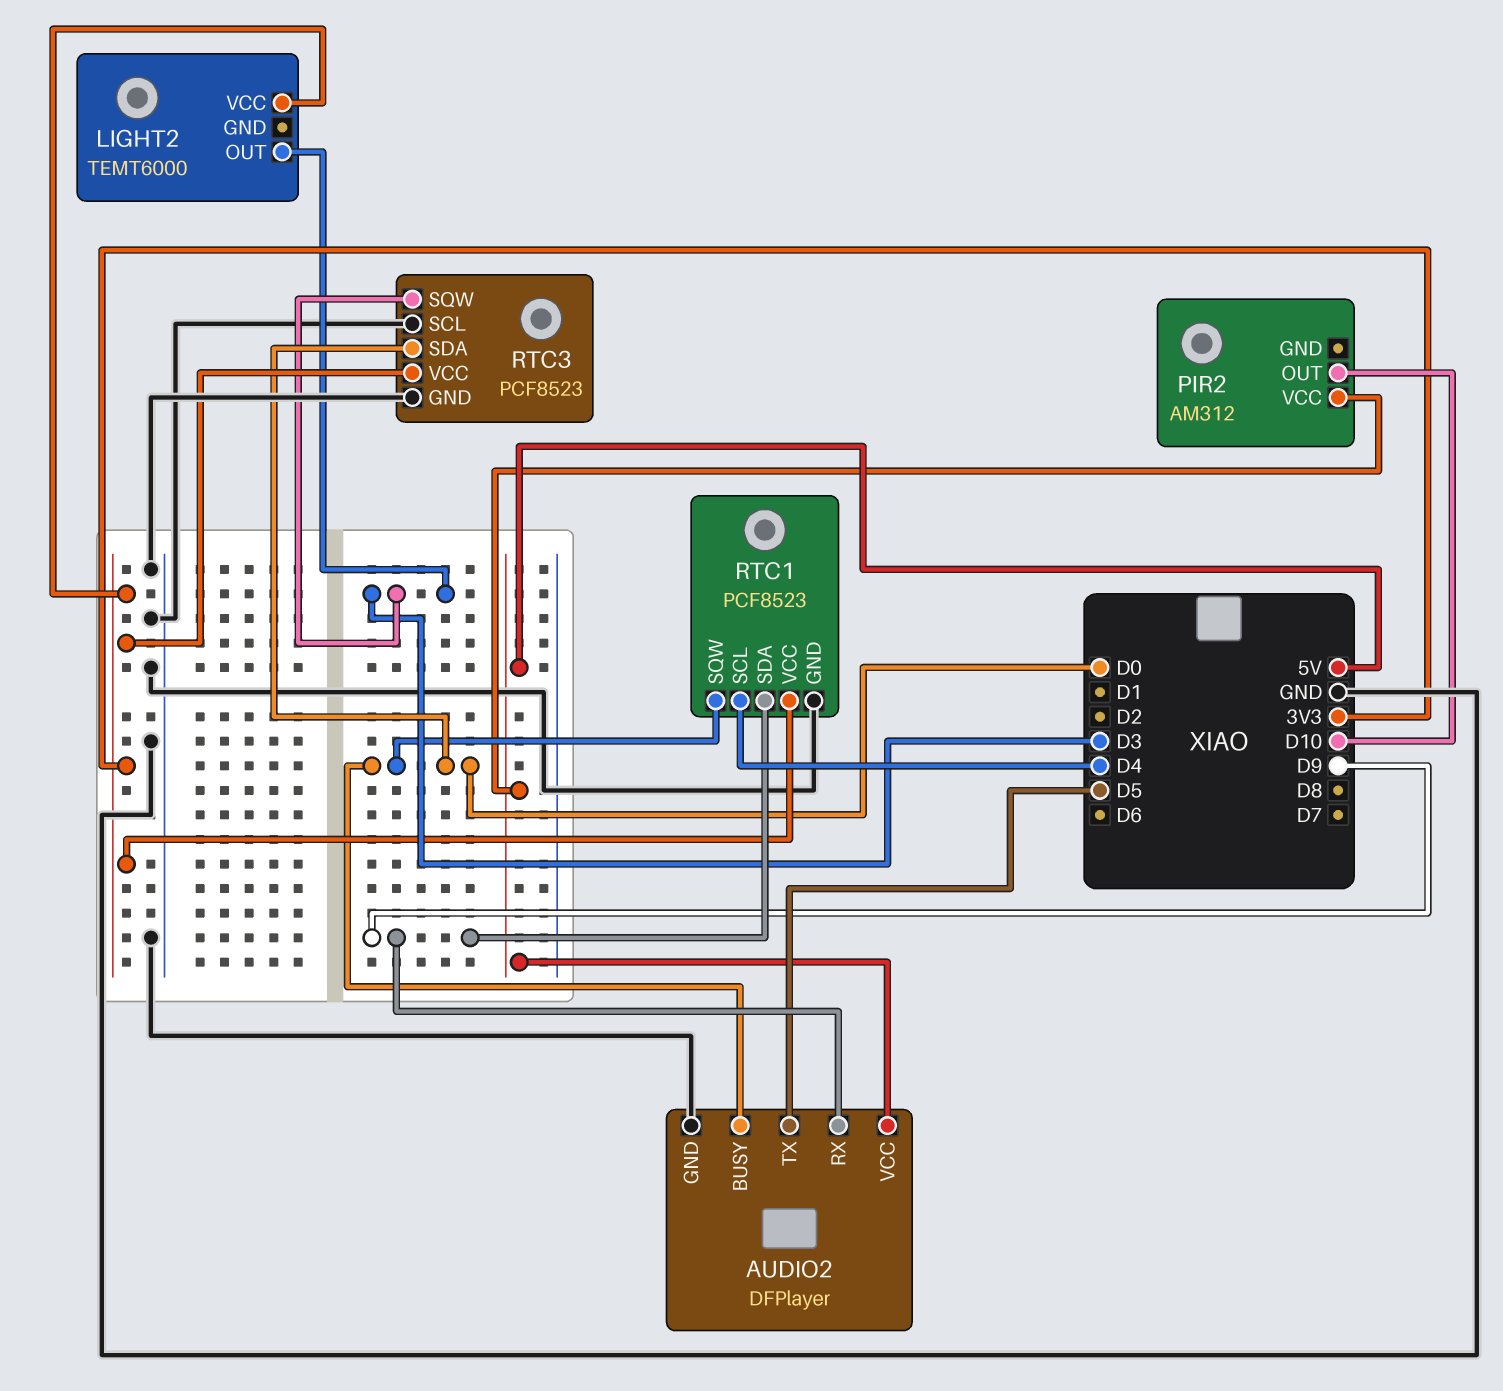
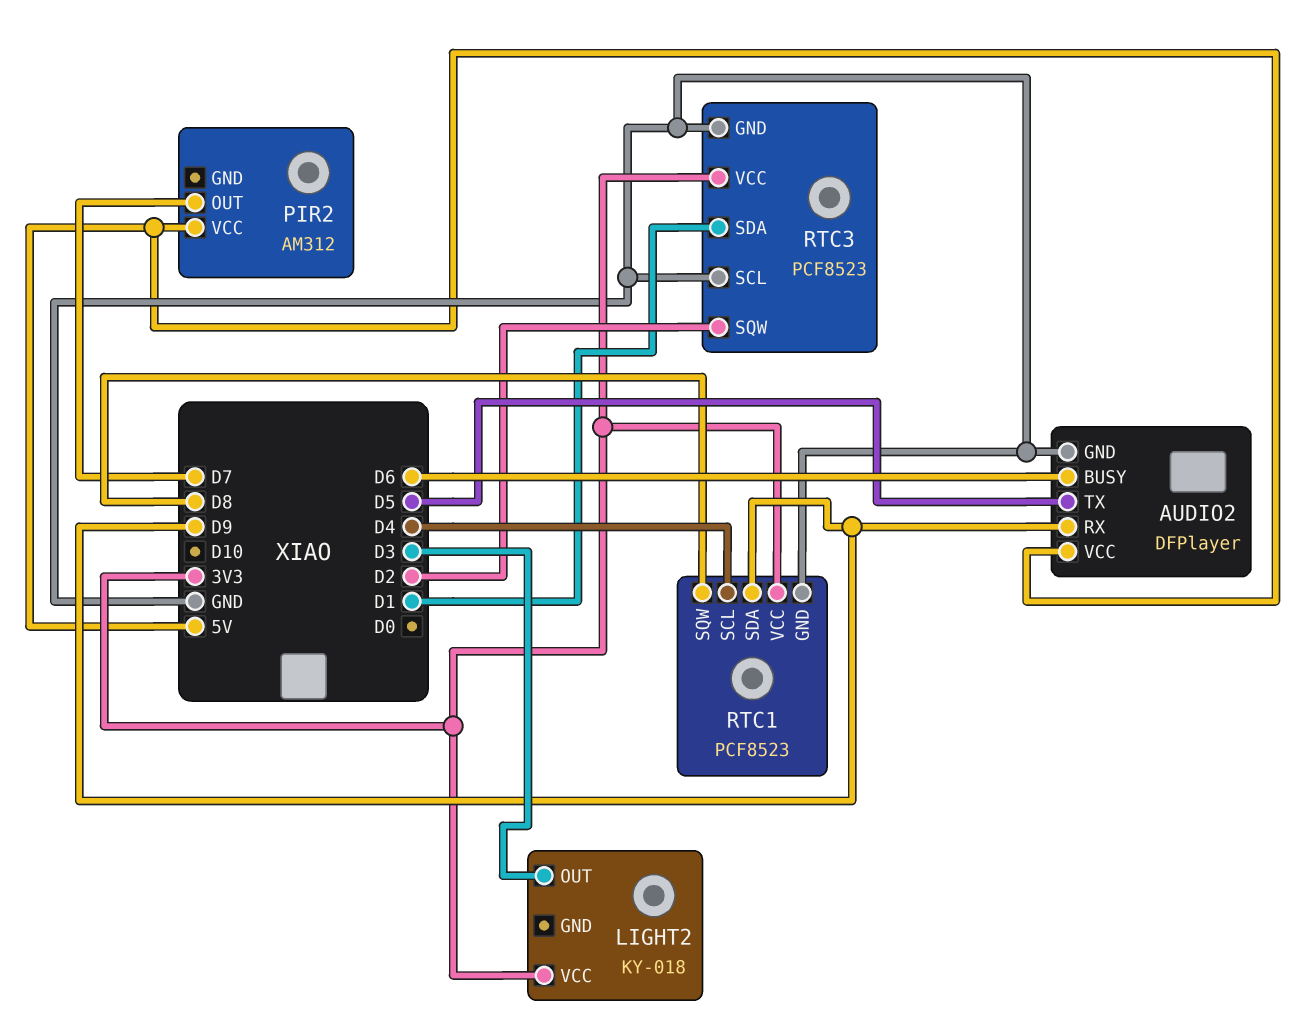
AUDIO2 pin BUSY: D0 -> D6
LIGHT2: TEMT6000 -> KY-018
PIR2 pin OUT: D10 -> D7
RTC1 pin SQW: D0 -> D8
RTC3 pin SDA: D0 -> D1
RTC3 pin SQW: D3 -> D2

